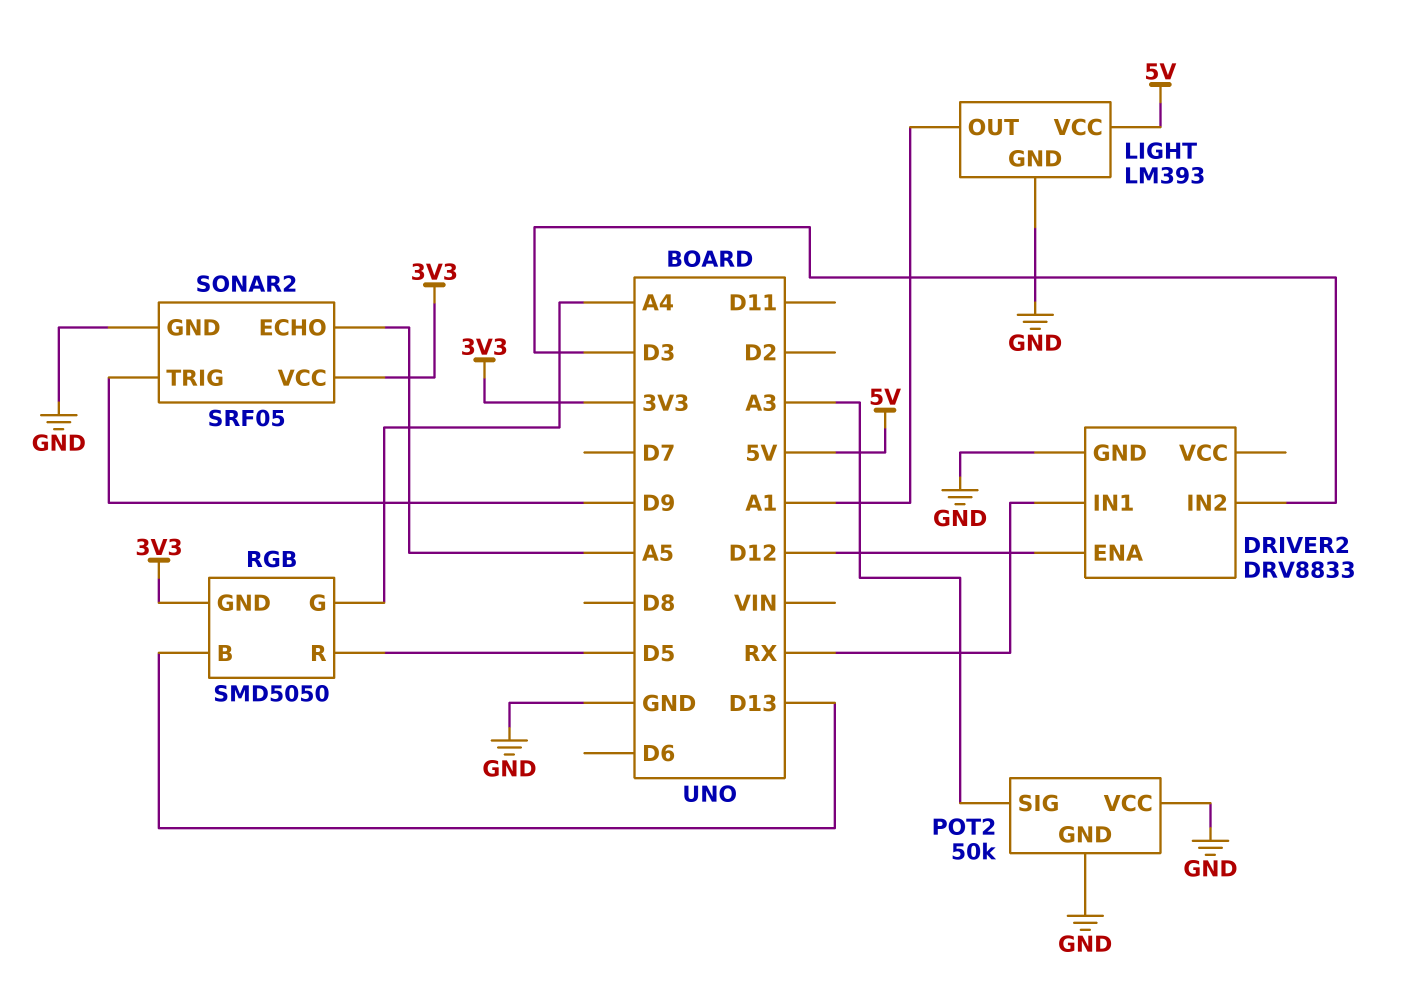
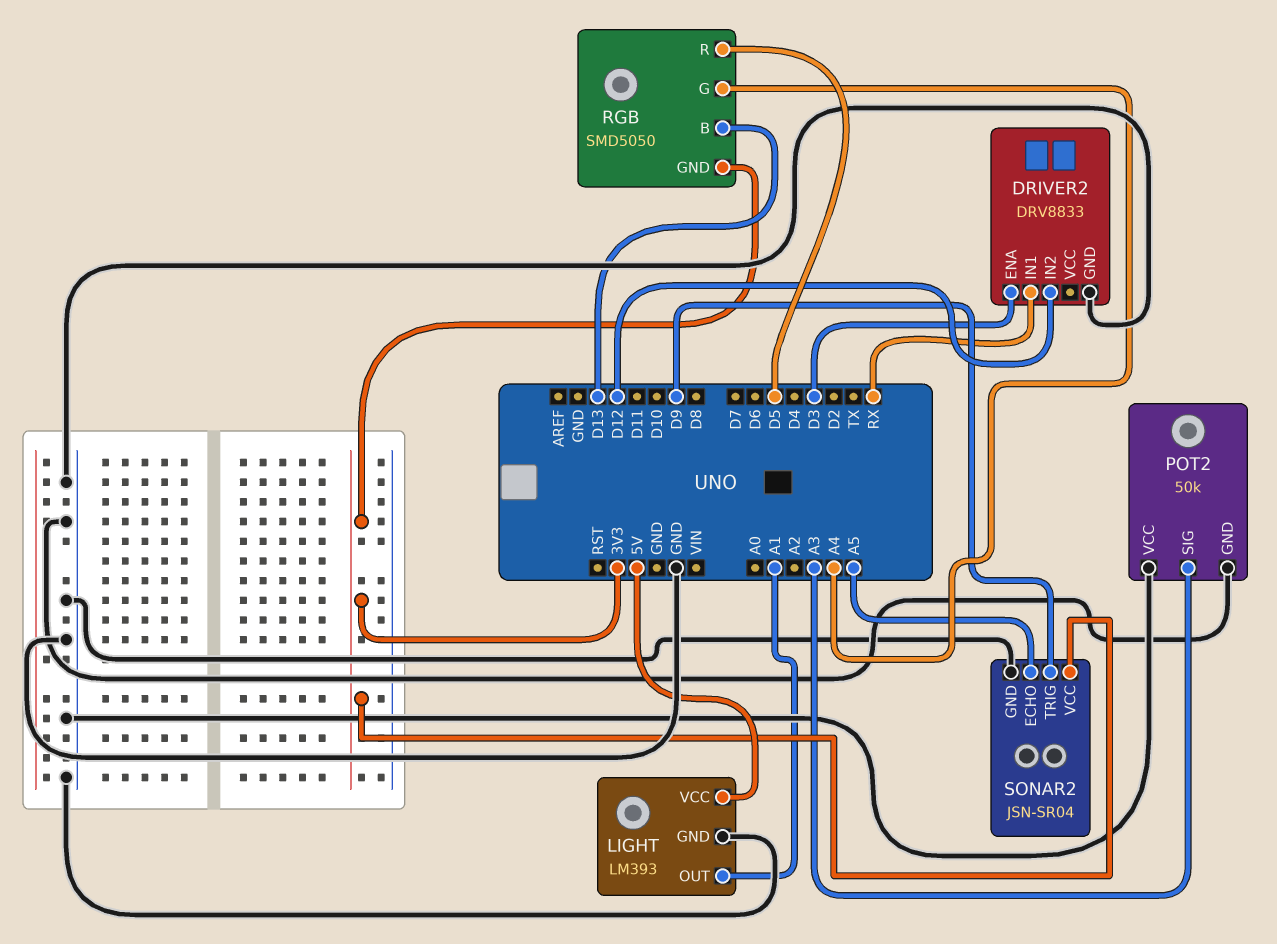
DRIVER2 pin ENA: D12 -> D3
DRIVER2 pin IN2: D3 -> D12
SONAR2: SRF05 -> JSN-SR04

